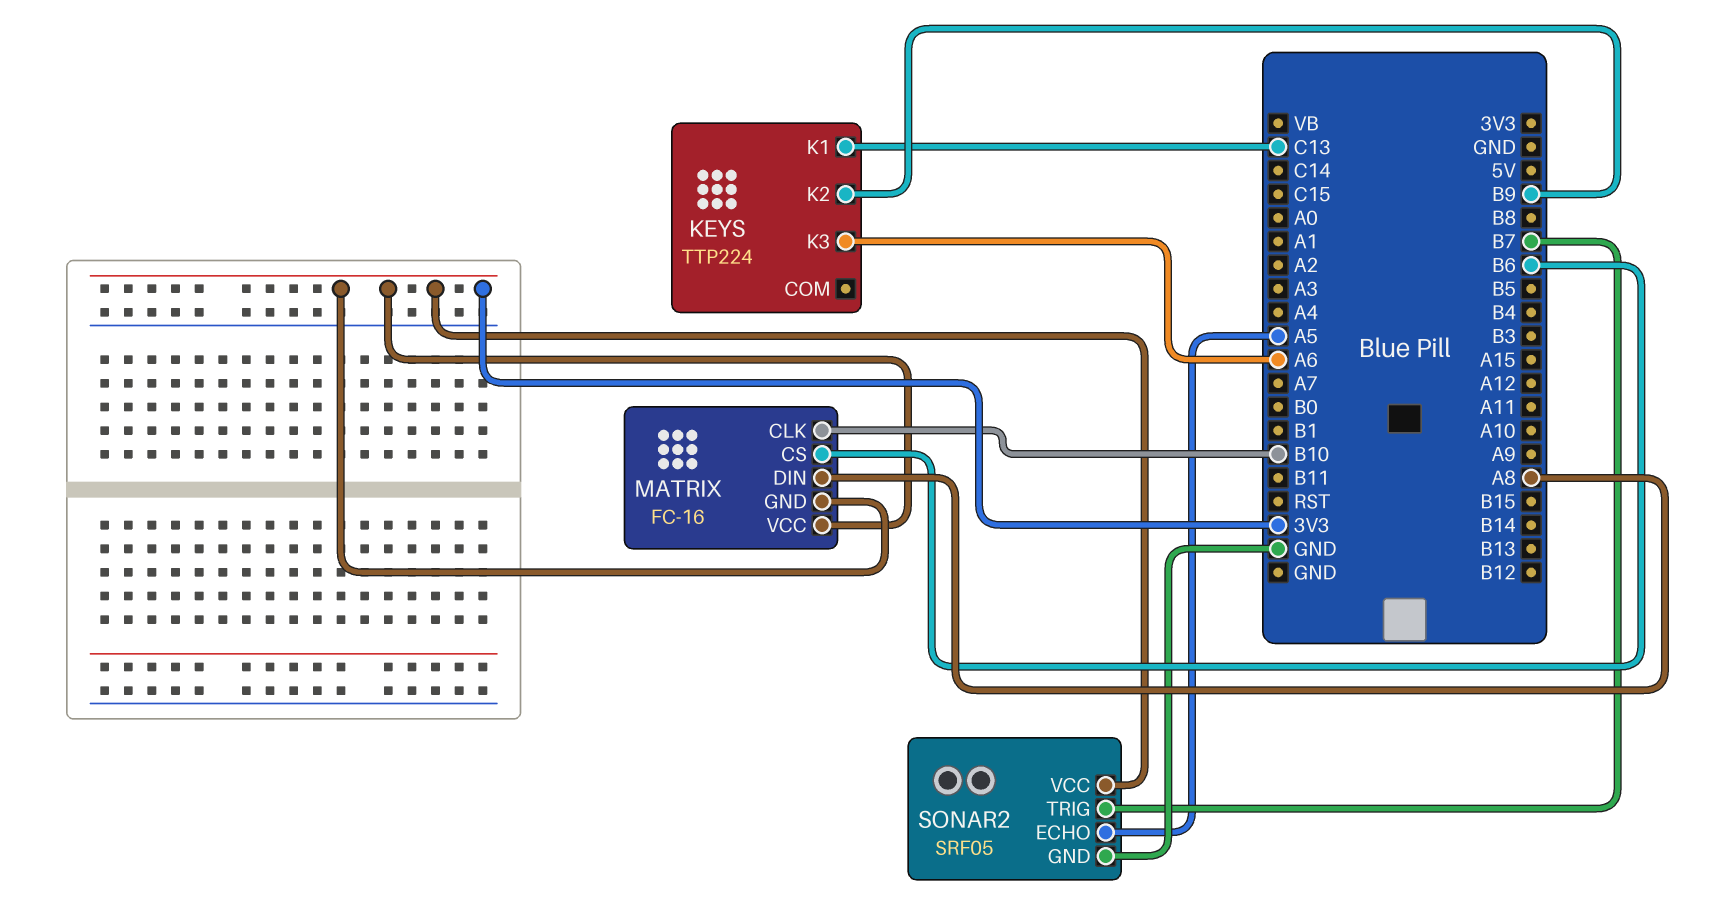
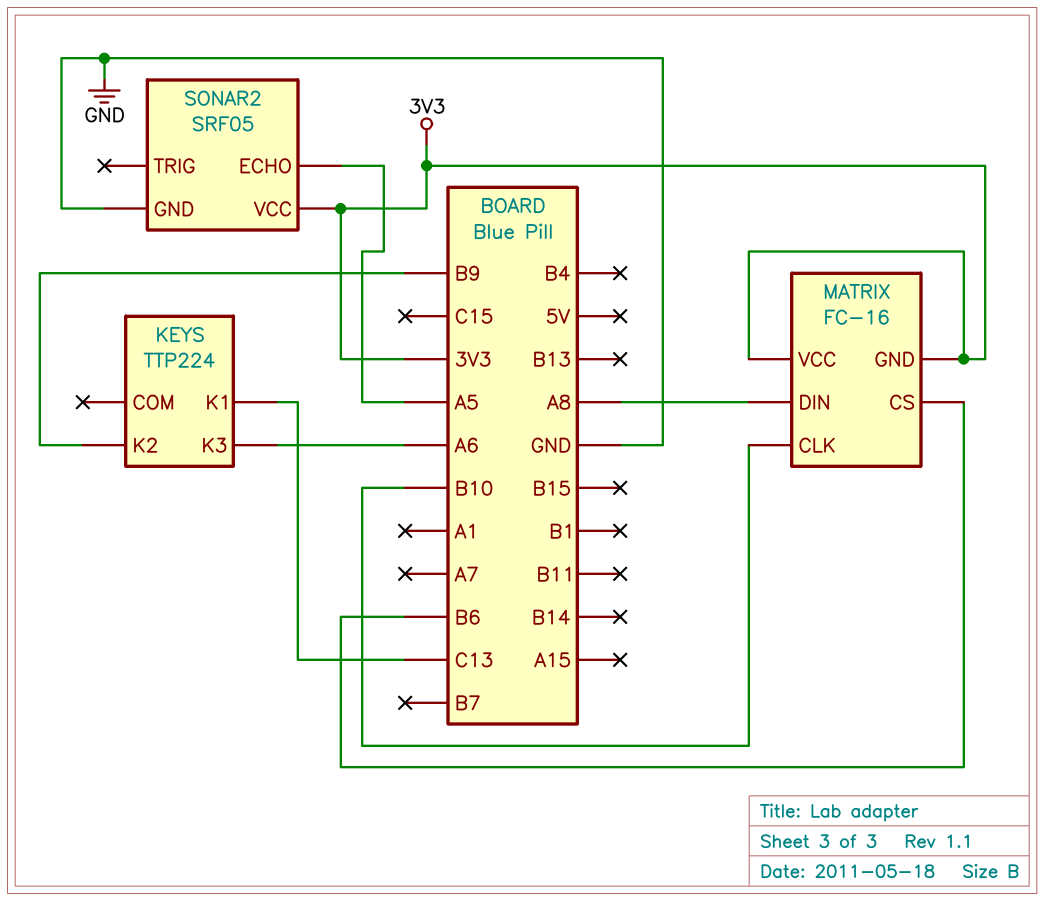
SONAR2 pin TRIG: B7 -> none

